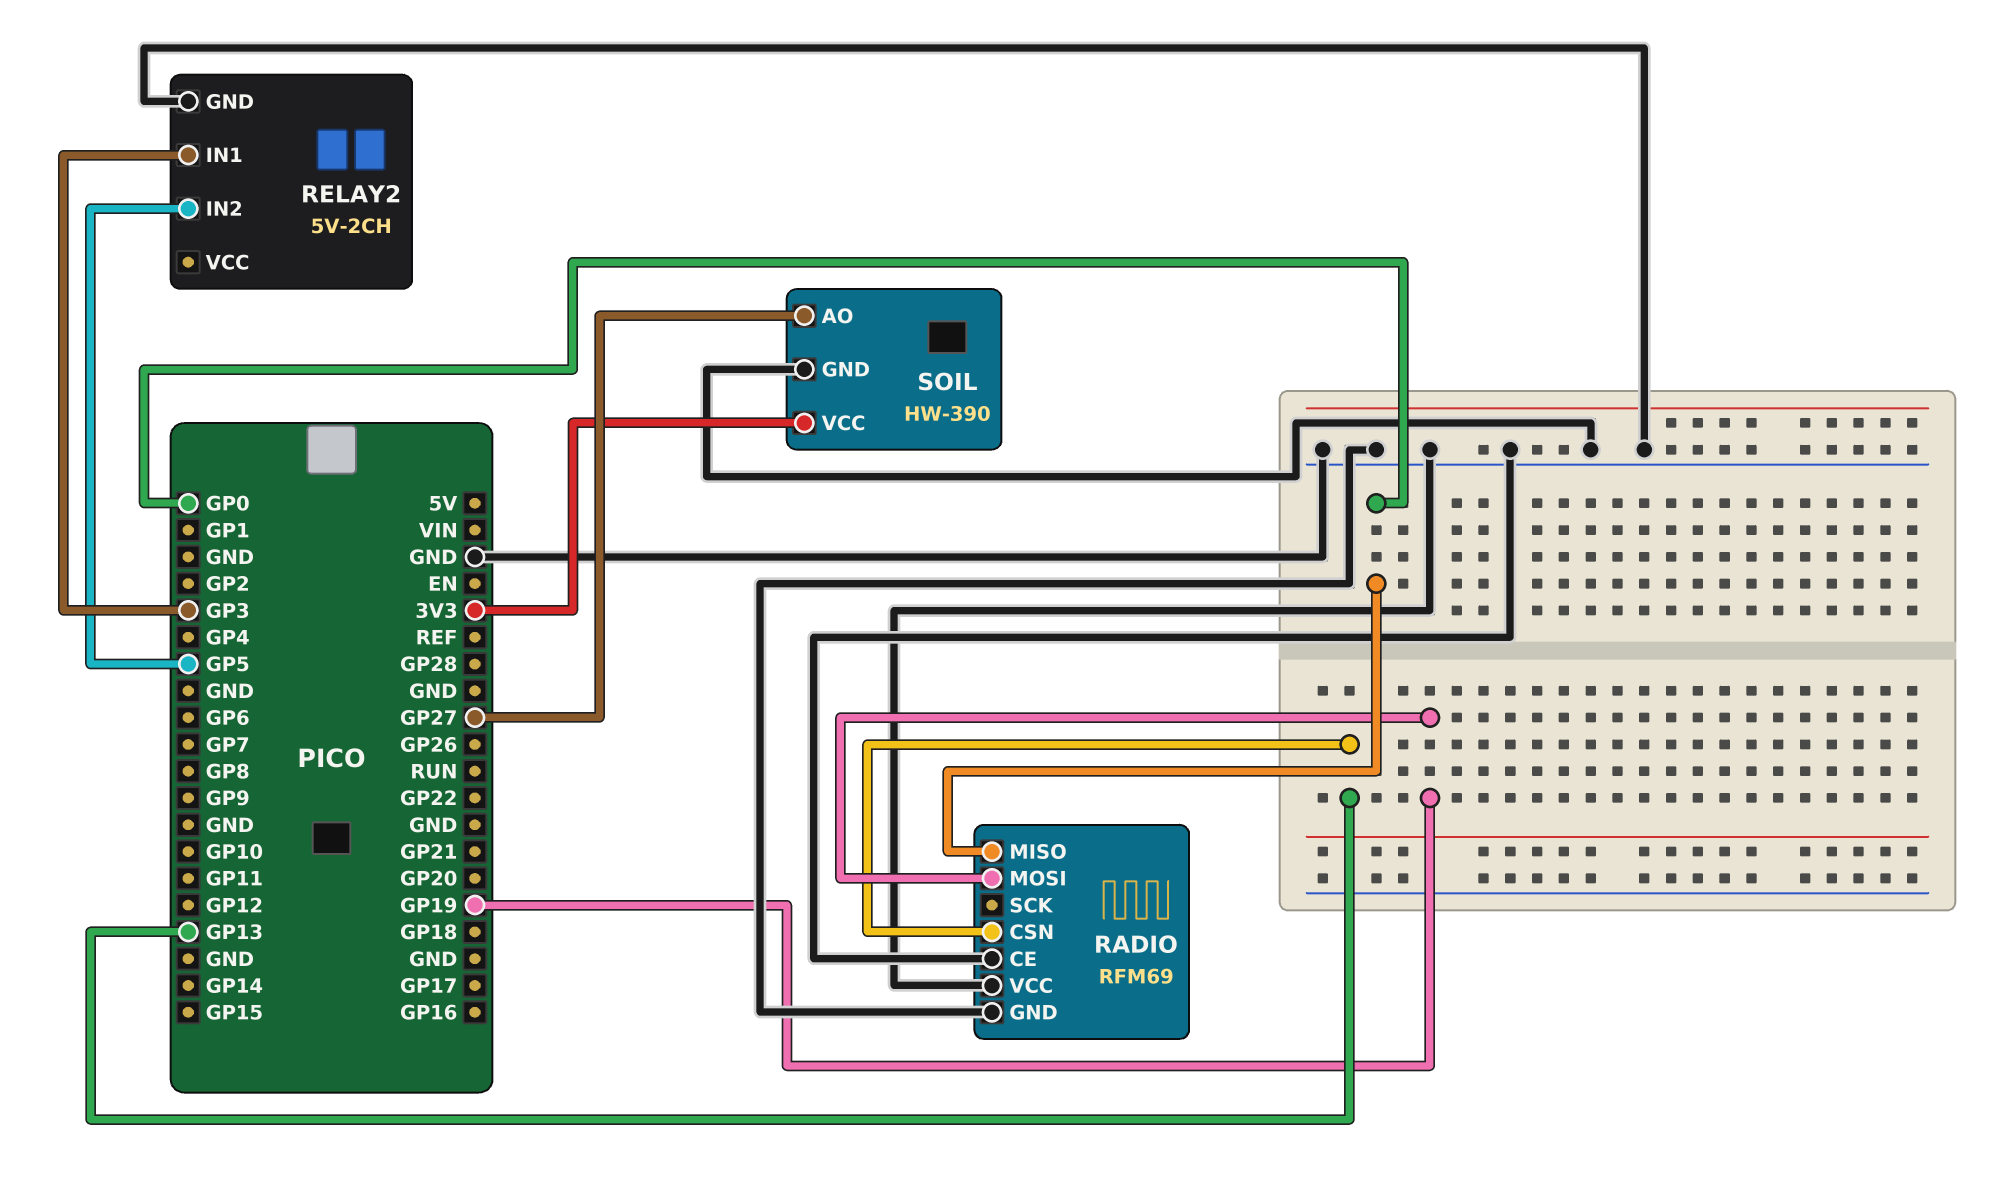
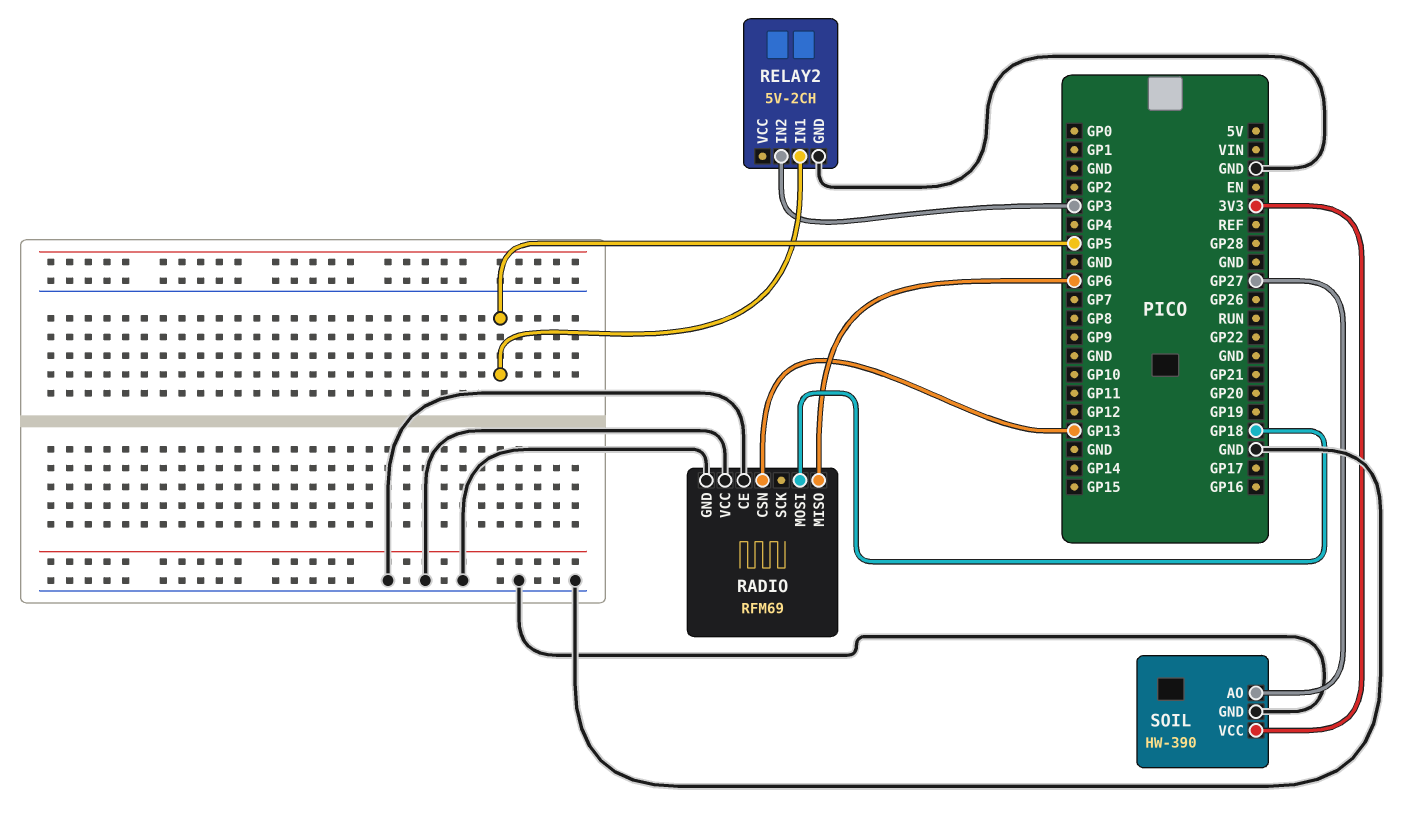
RADIO pin MISO: GP0 -> GP6
RADIO pin MOSI: GP19 -> GP18
RELAY2 pin IN1: GP3 -> GP5
RELAY2 pin IN2: GP5 -> GP3

